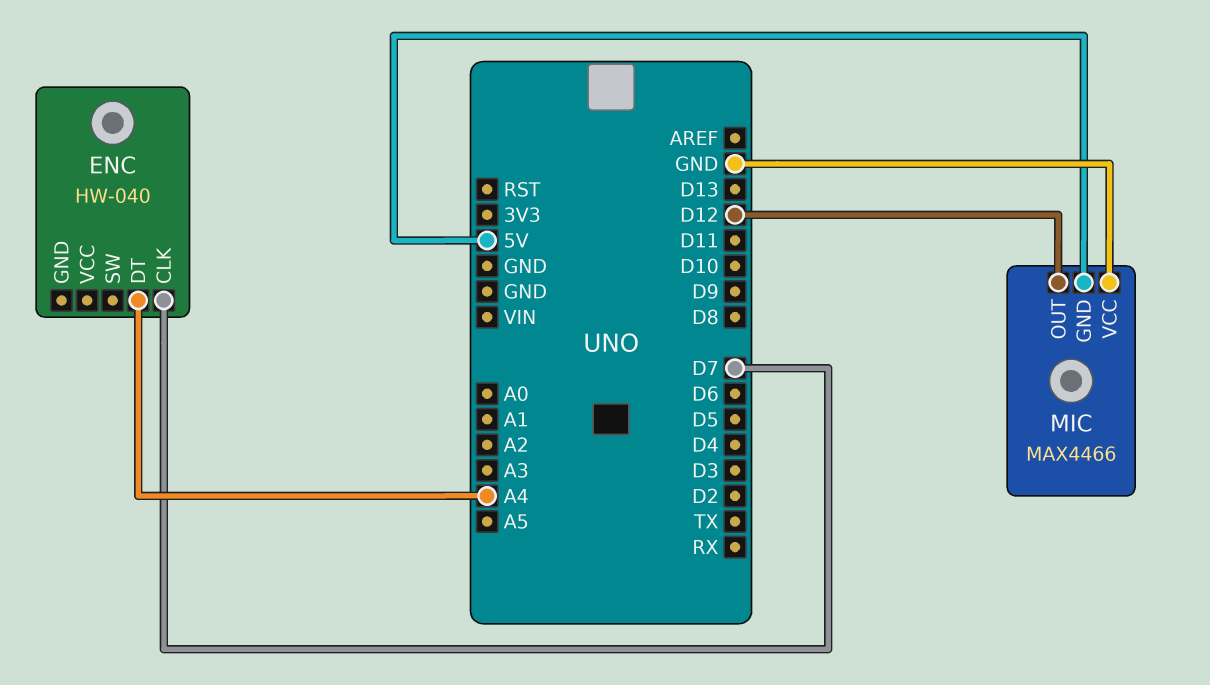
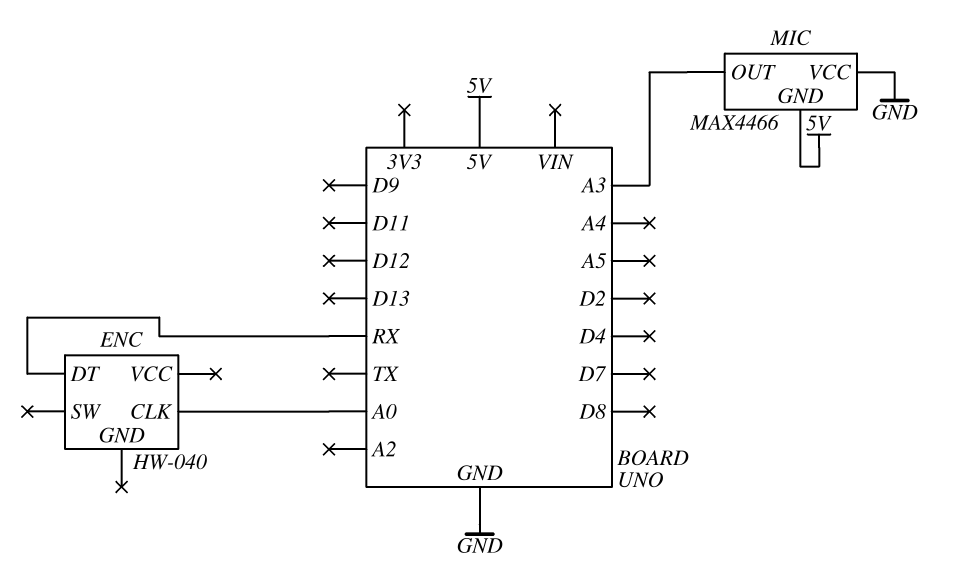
ENC pin CLK: D7 -> A0
ENC pin DT: A4 -> RX
MIC pin OUT: D12 -> A3

